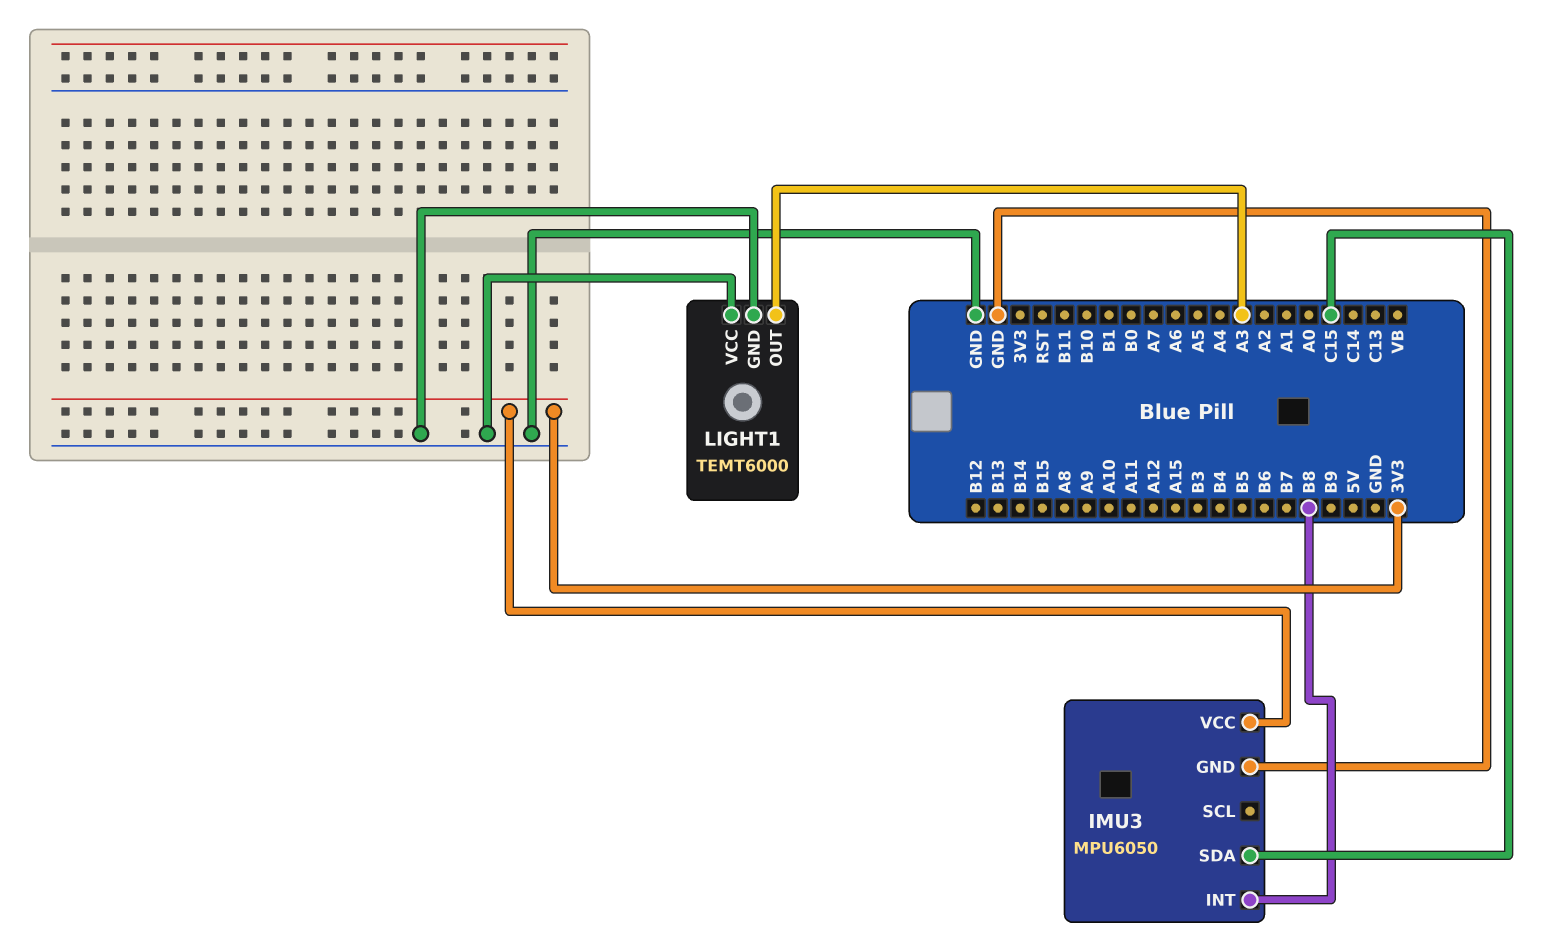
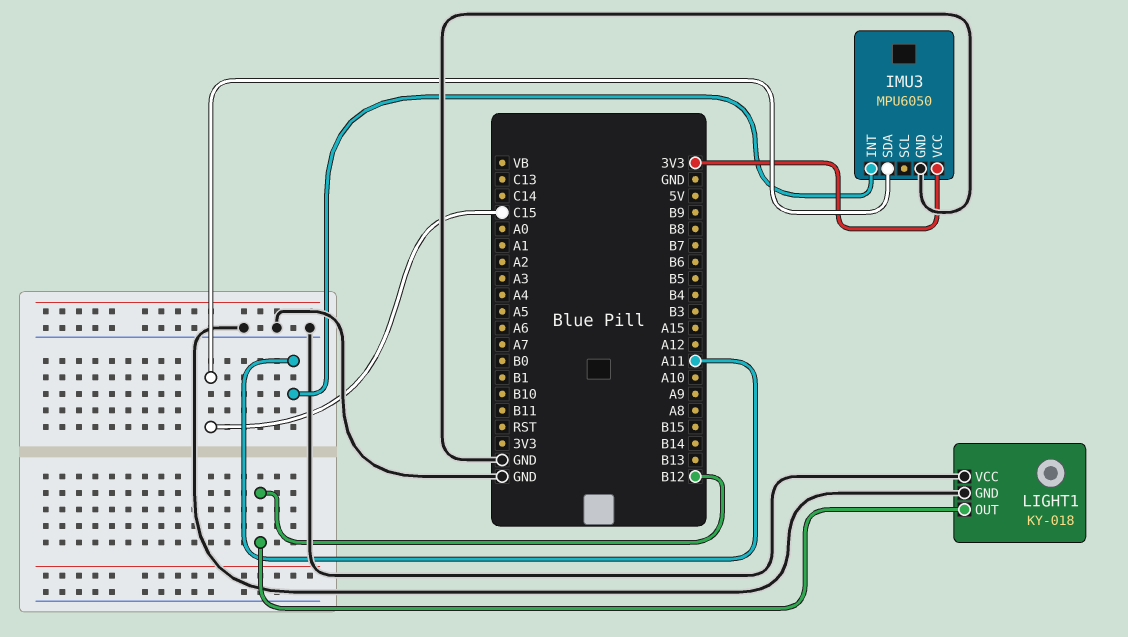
IMU3 pin INT: B8 -> A11
LIGHT1: TEMT6000 -> KY-018
LIGHT1 pin OUT: A3 -> B12

